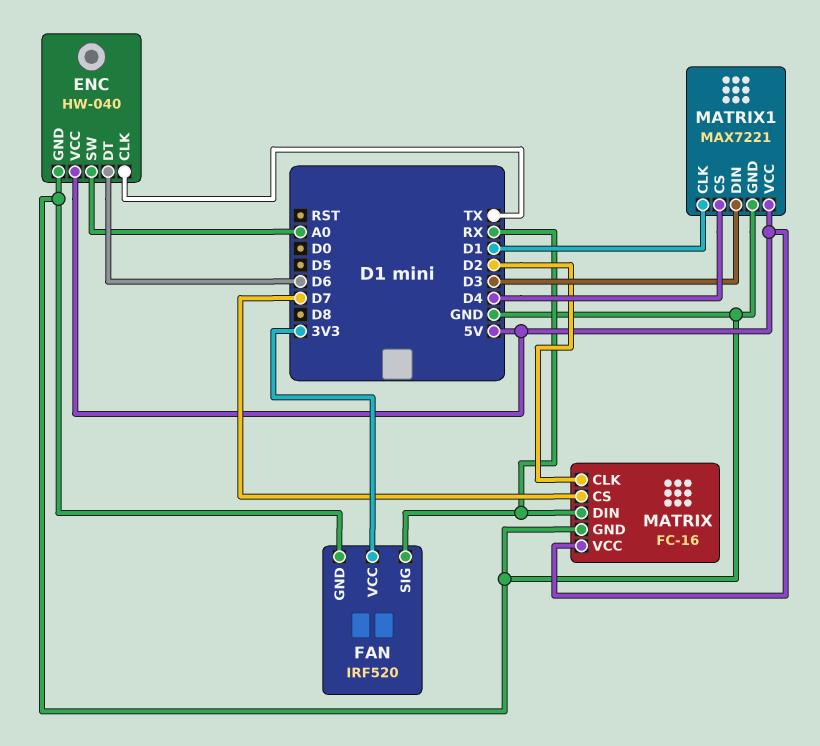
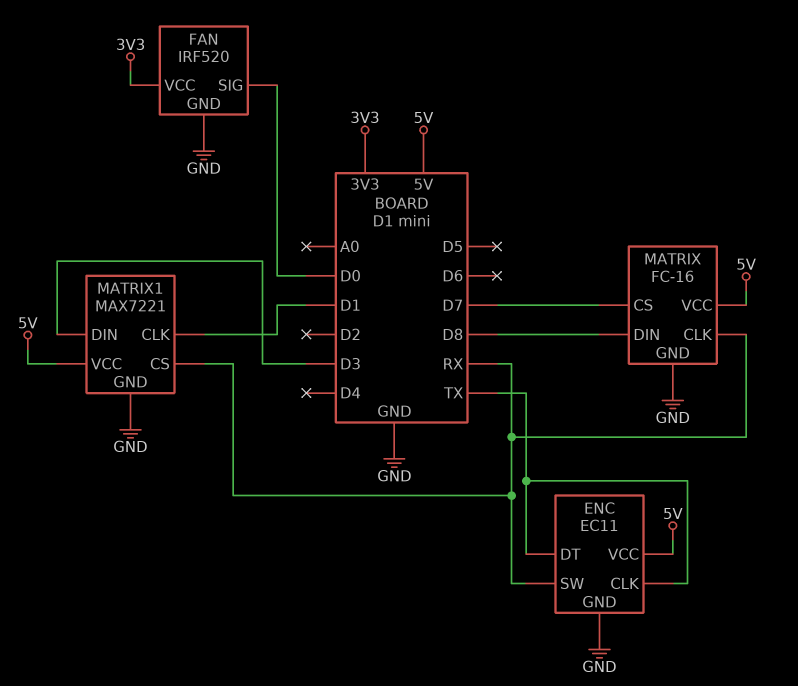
ENC: HW-040 -> EC11
ENC pin DT: D6 -> TX
ENC pin SW: A0 -> RX
FAN pin SIG: RX -> D0
MATRIX pin CLK: D2 -> RX
MATRIX pin DIN: RX -> D8
MATRIX1 pin CS: D4 -> RX

